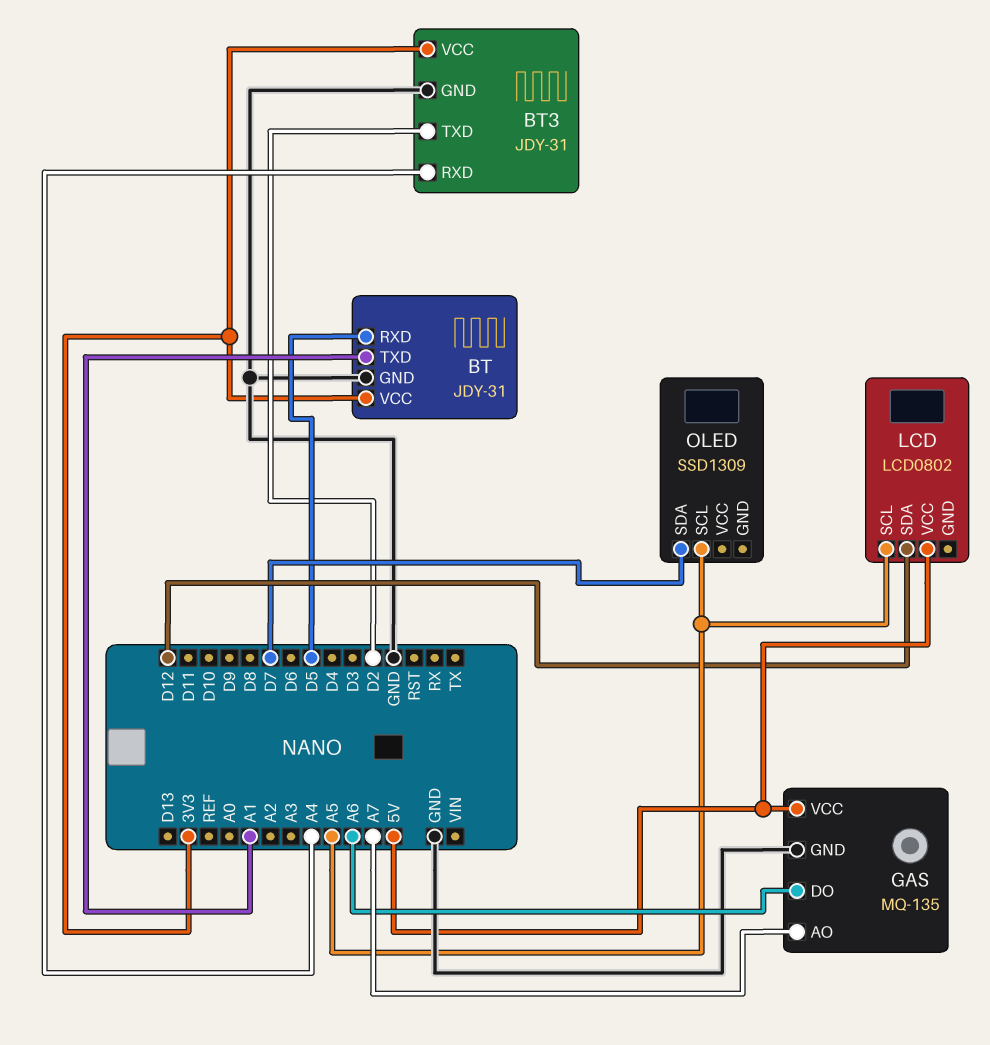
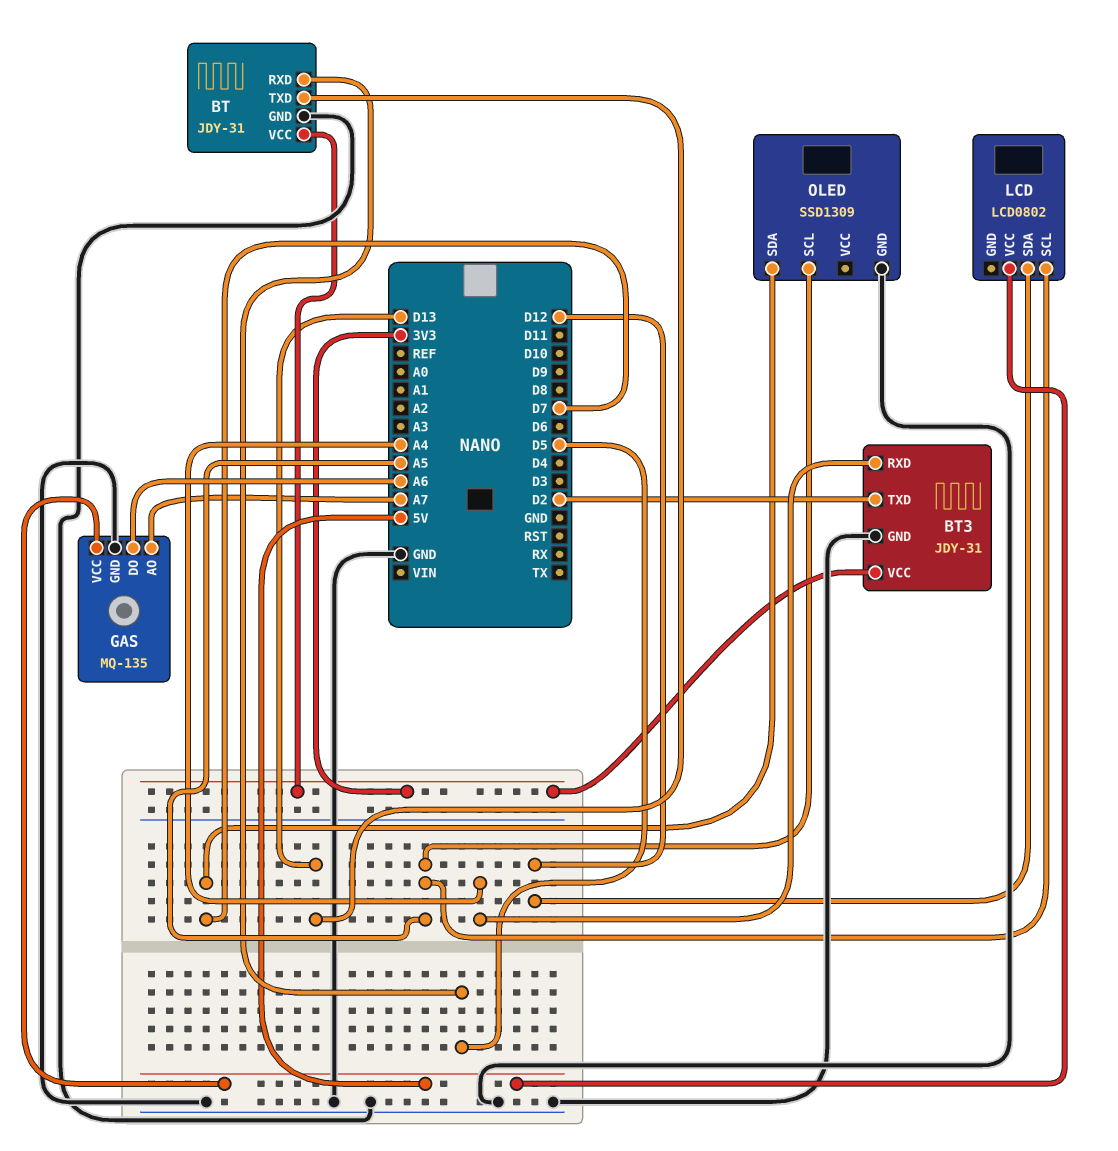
BT pin TXD: A1 -> D13
OLED pin GND: none -> GND

